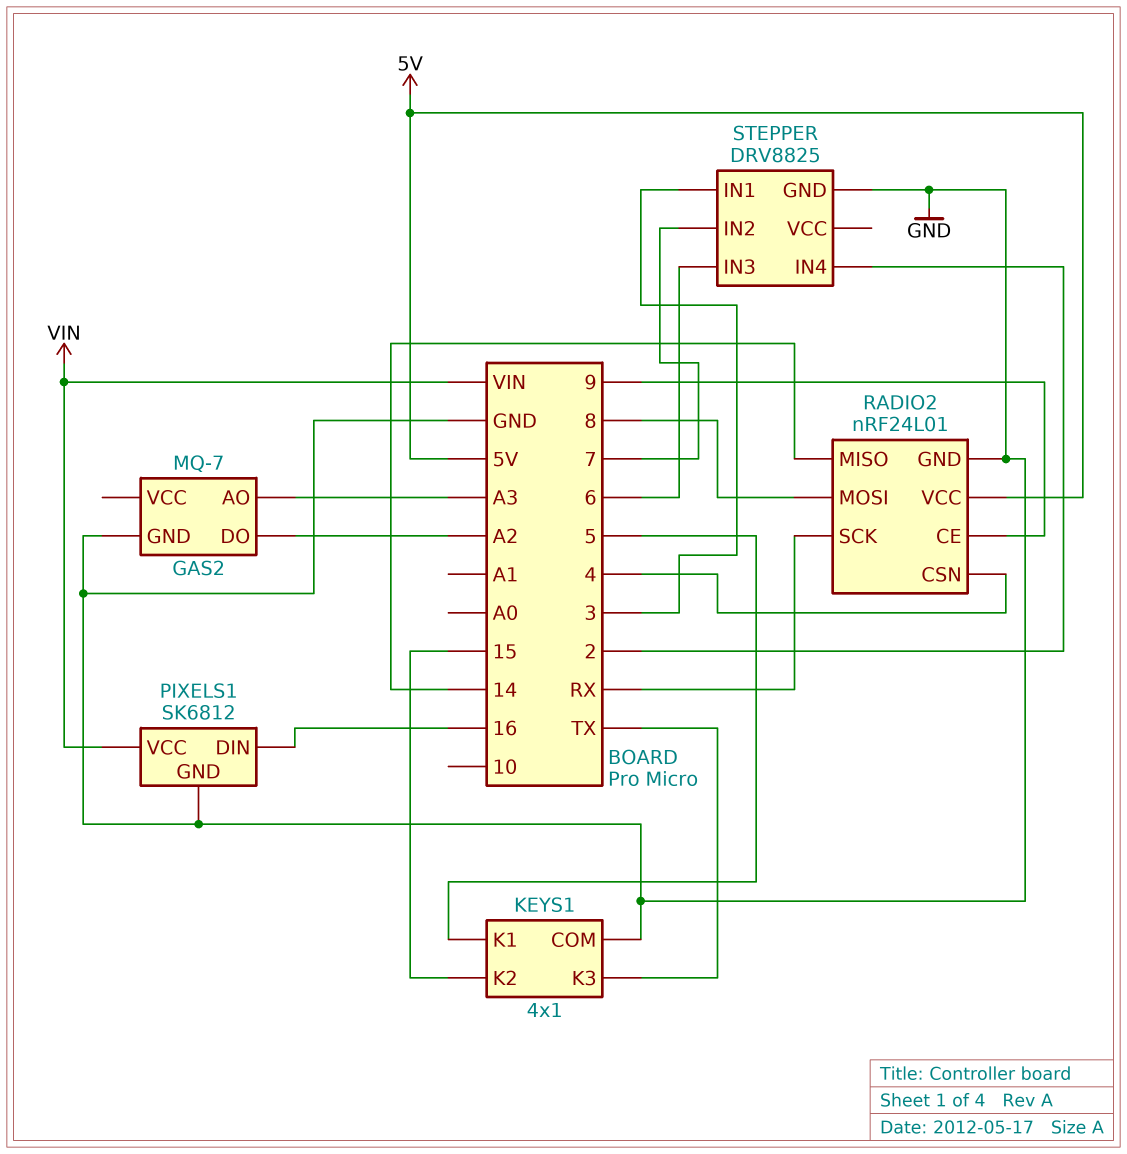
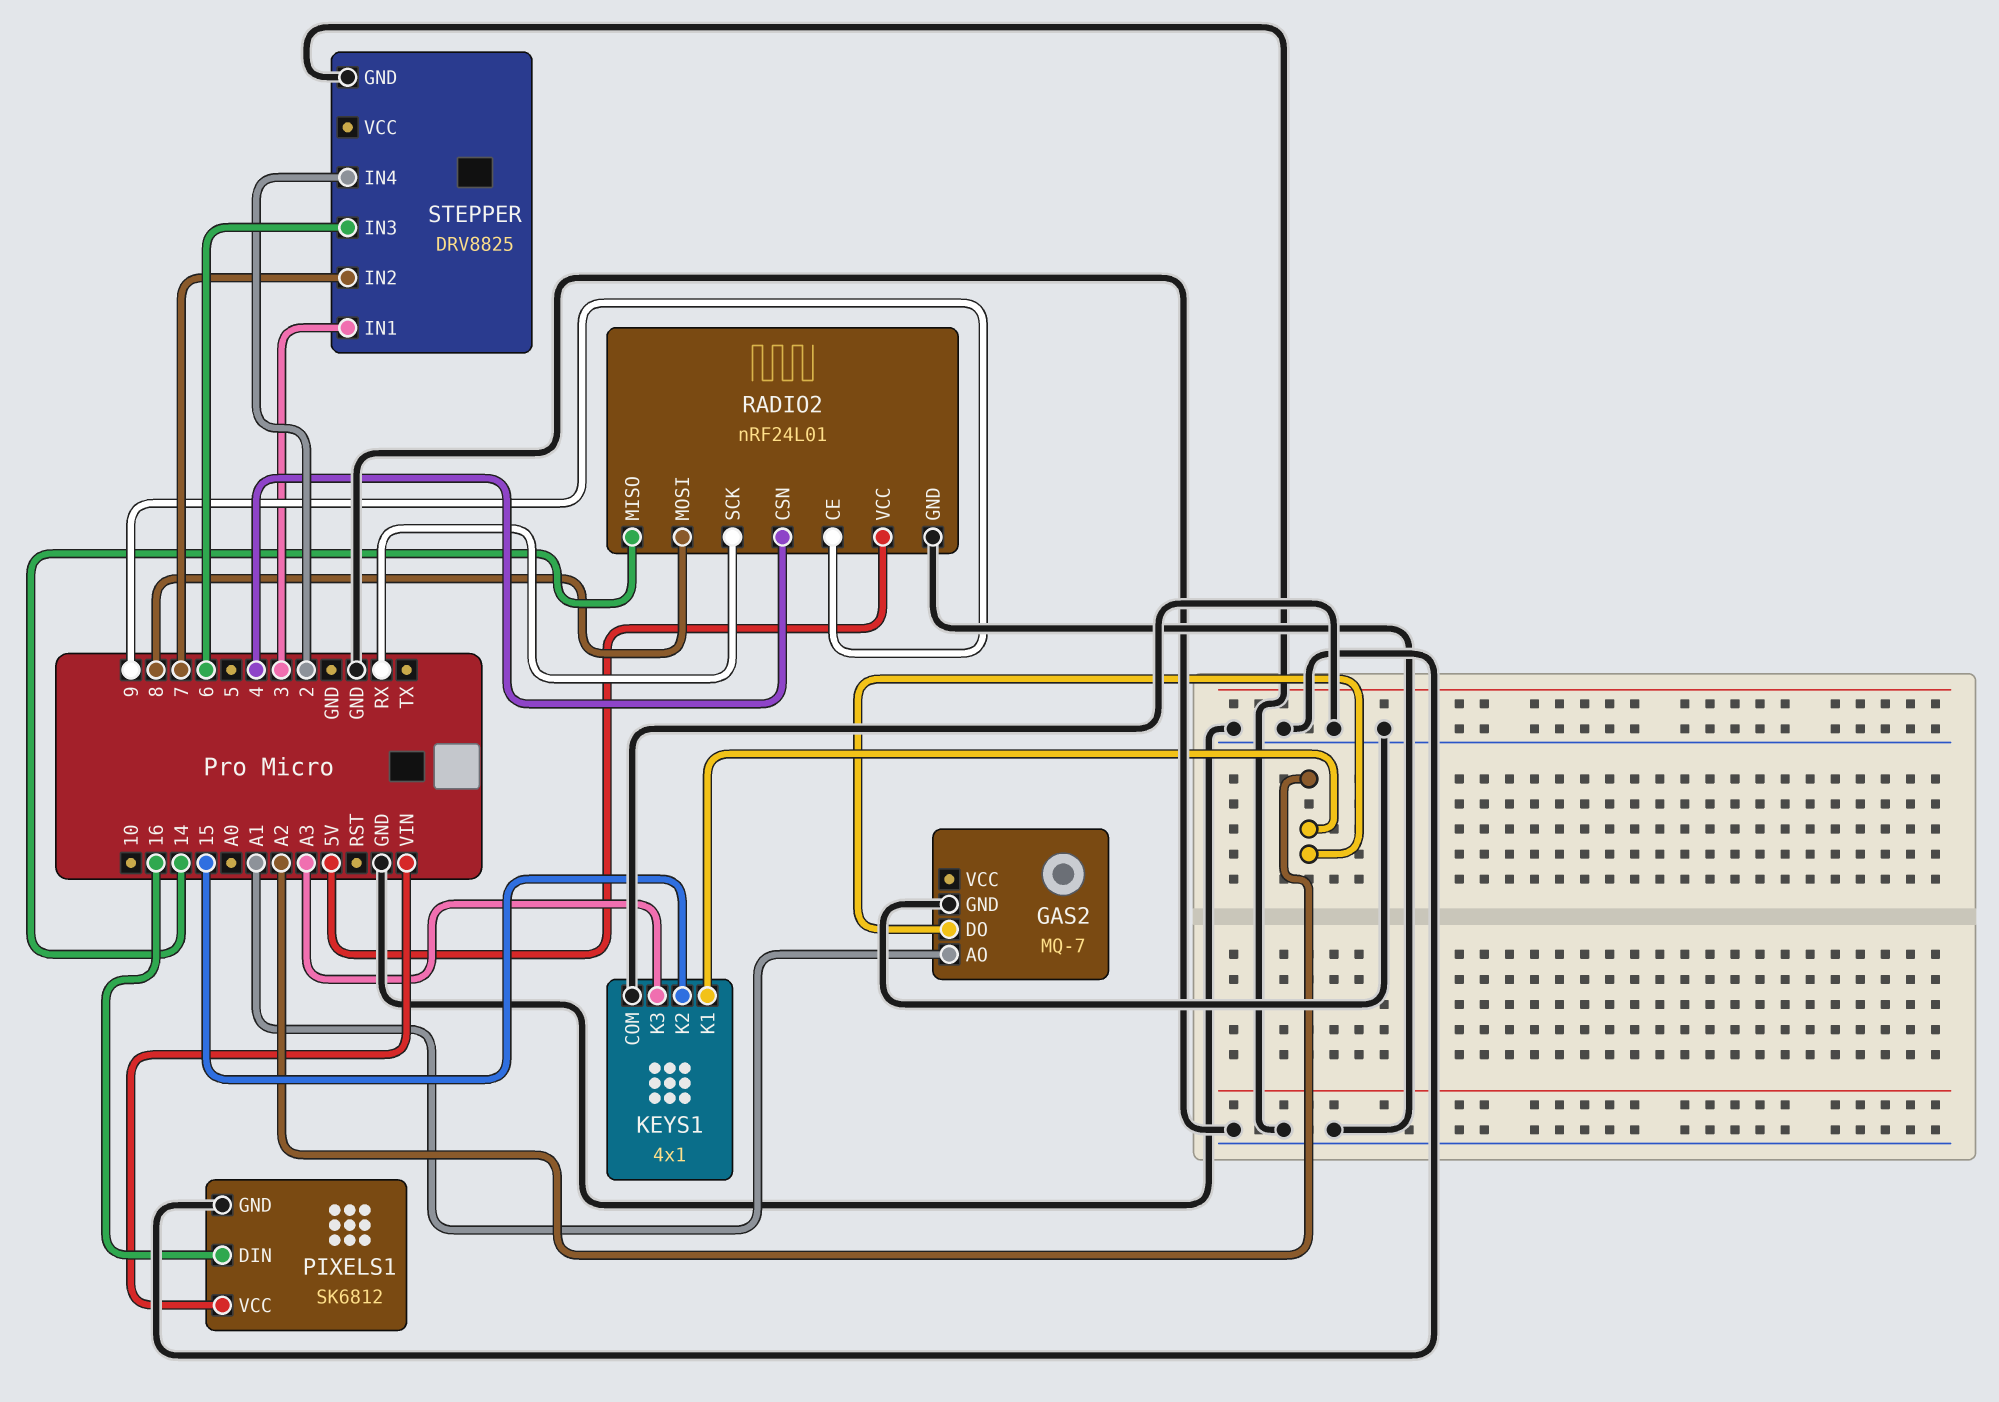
GAS2 pin AO: A3 -> A1
KEYS1 pin K1: 5 -> A2
KEYS1 pin K3: TX -> A3

